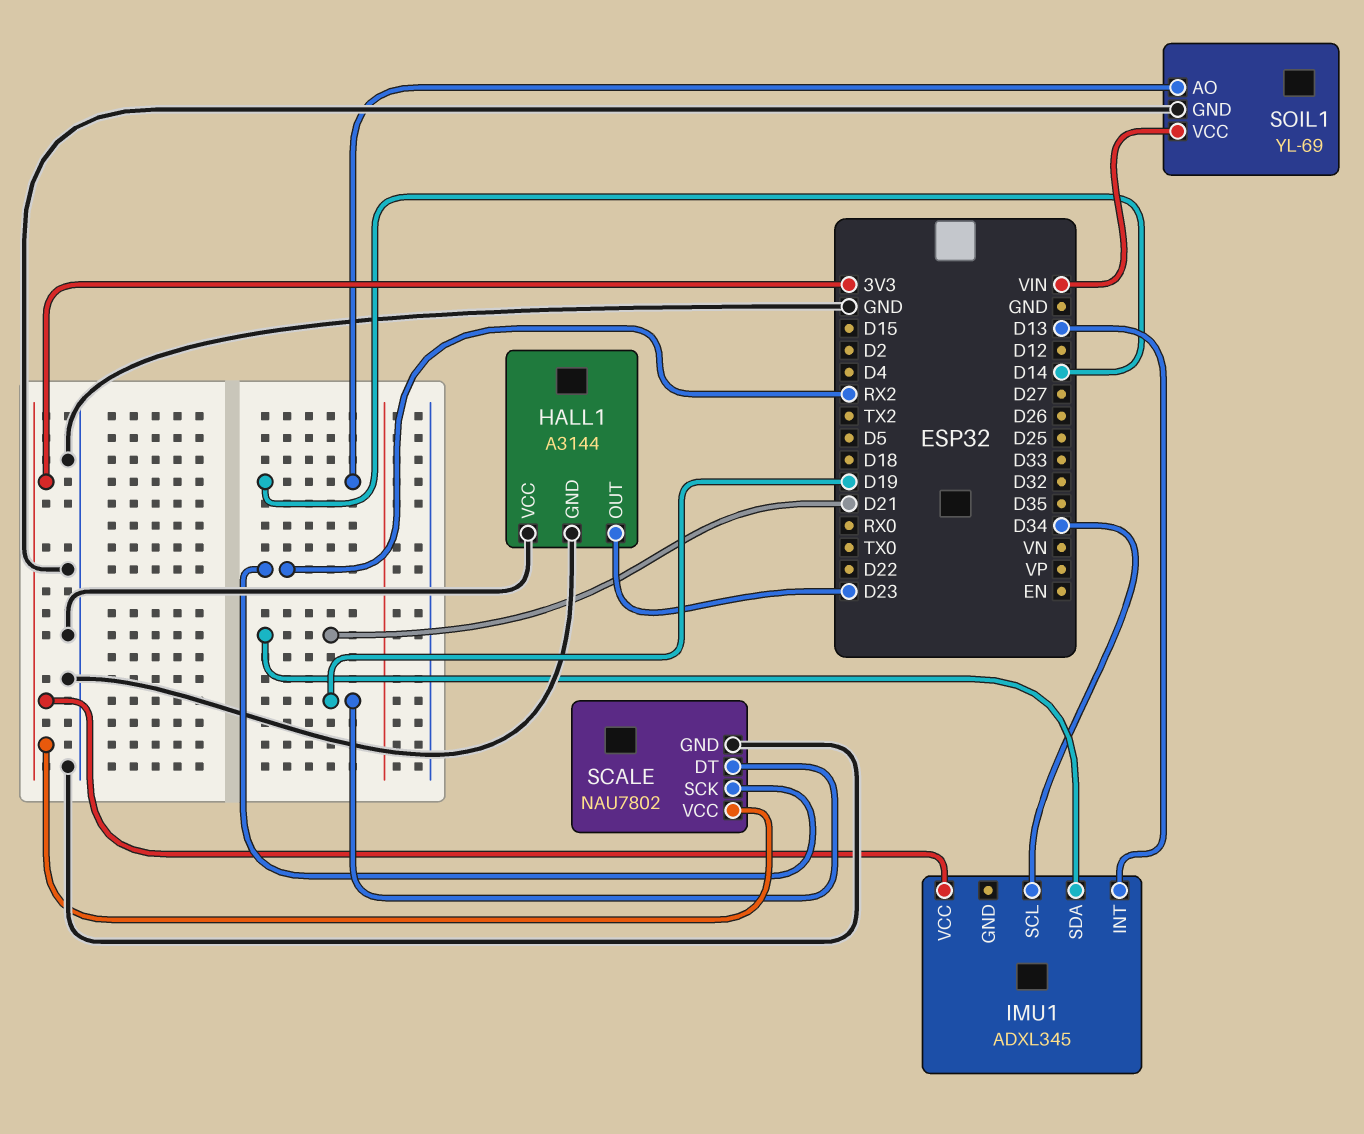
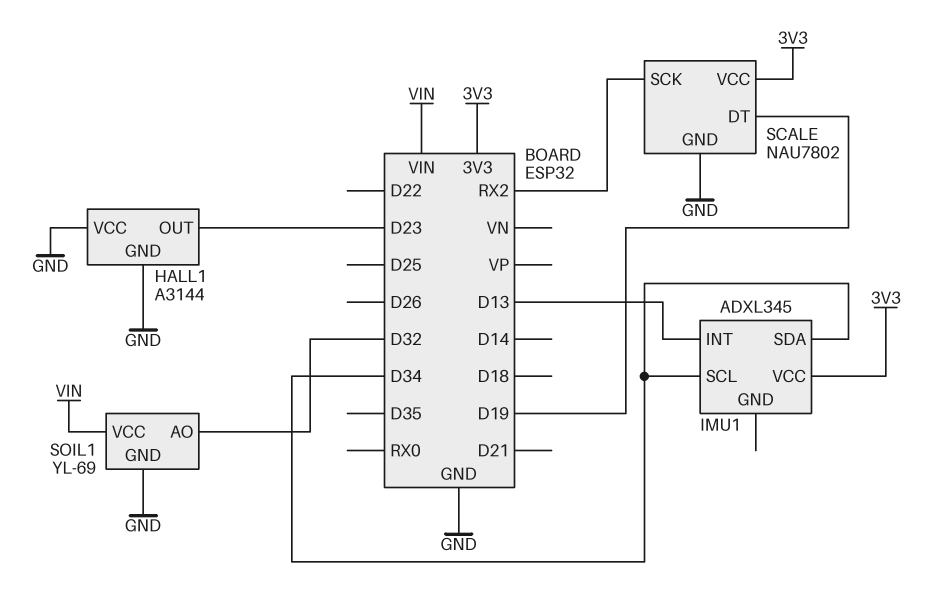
IMU1 pin SDA: D21 -> D34
SOIL1 pin AO: D14 -> D32

